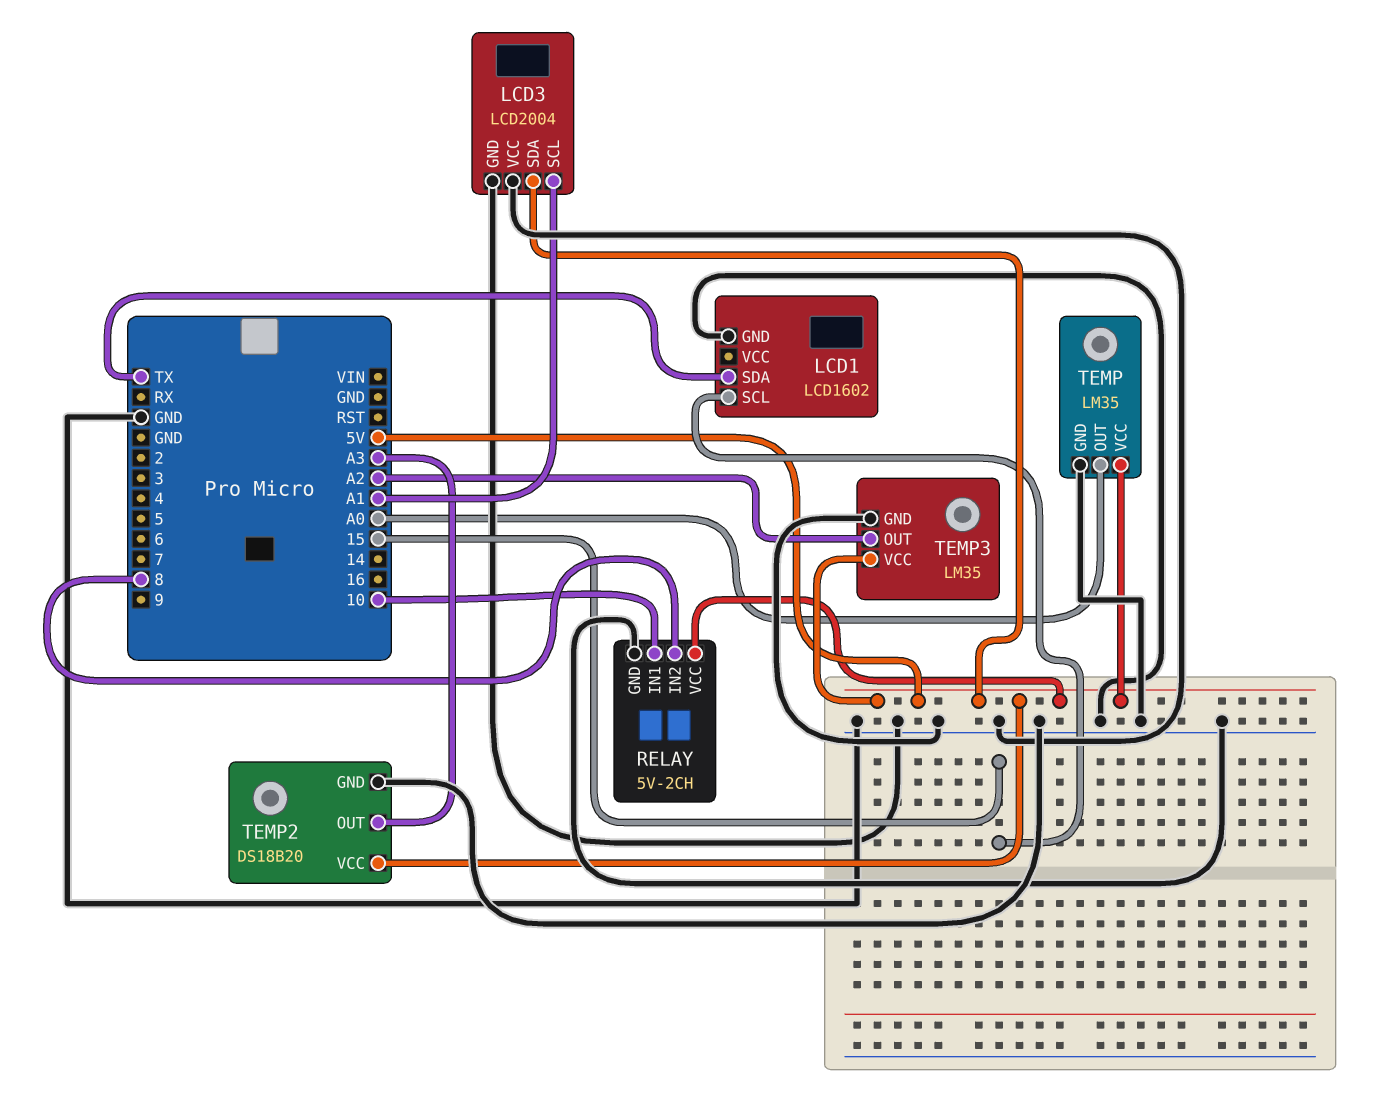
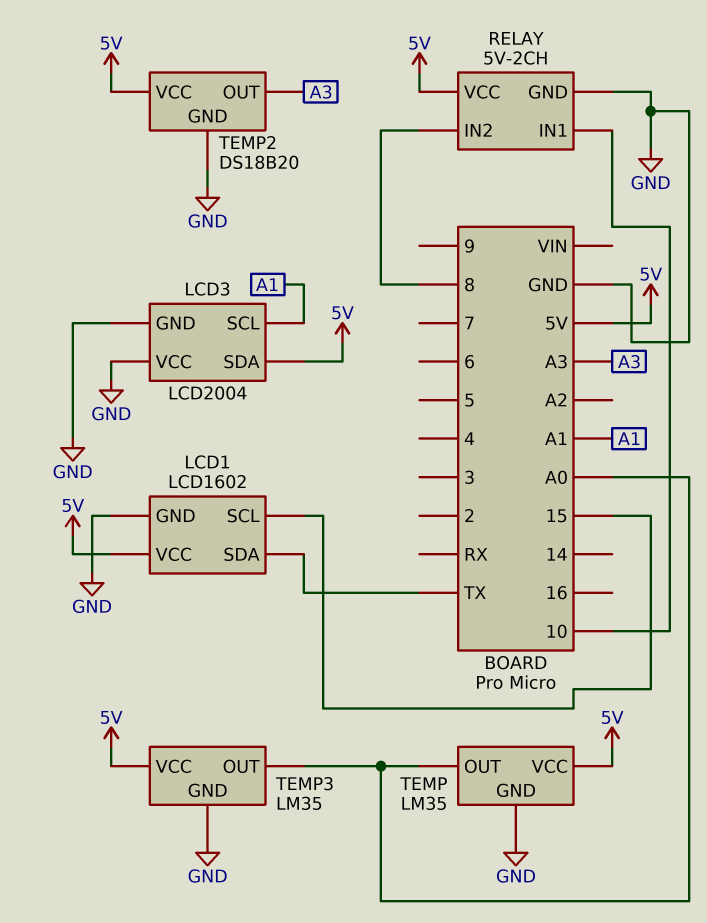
LCD1 pin VCC: none -> 5V
TEMP3 pin OUT: A2 -> A0

